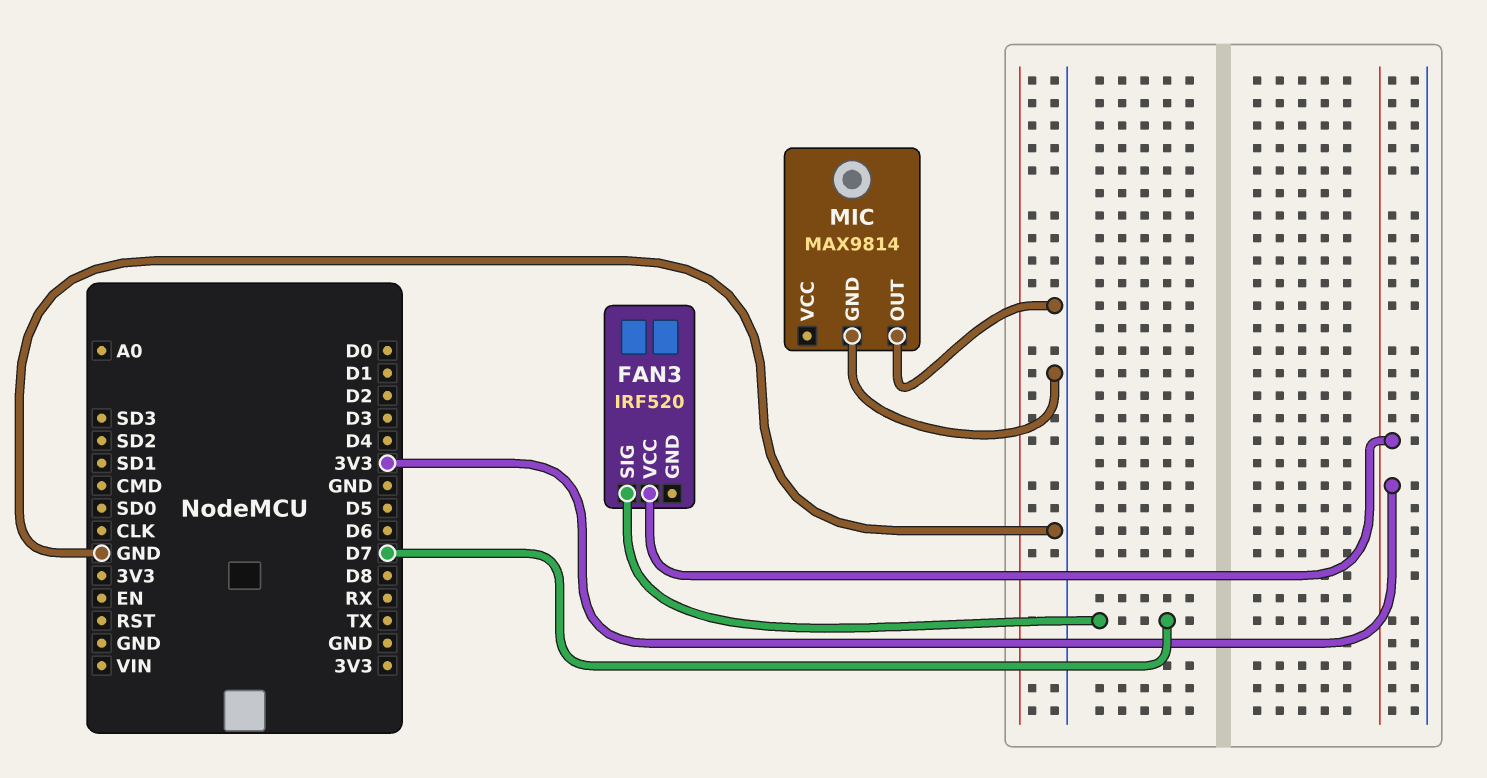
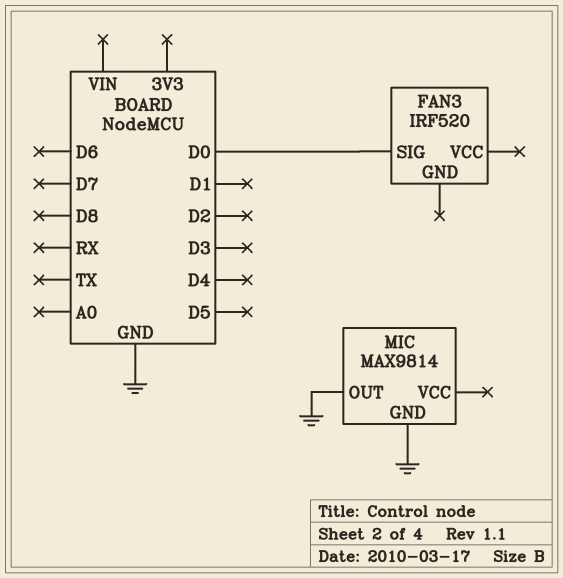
FAN3 pin SIG: D7 -> D0
FAN3 pin VCC: 3V3 -> none

